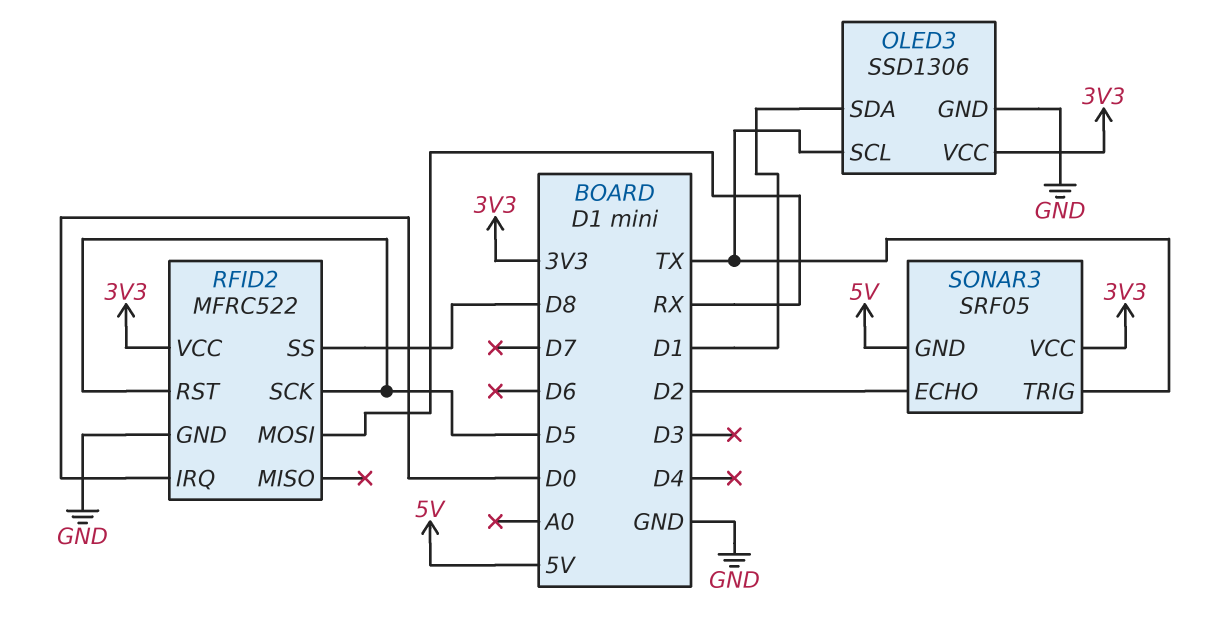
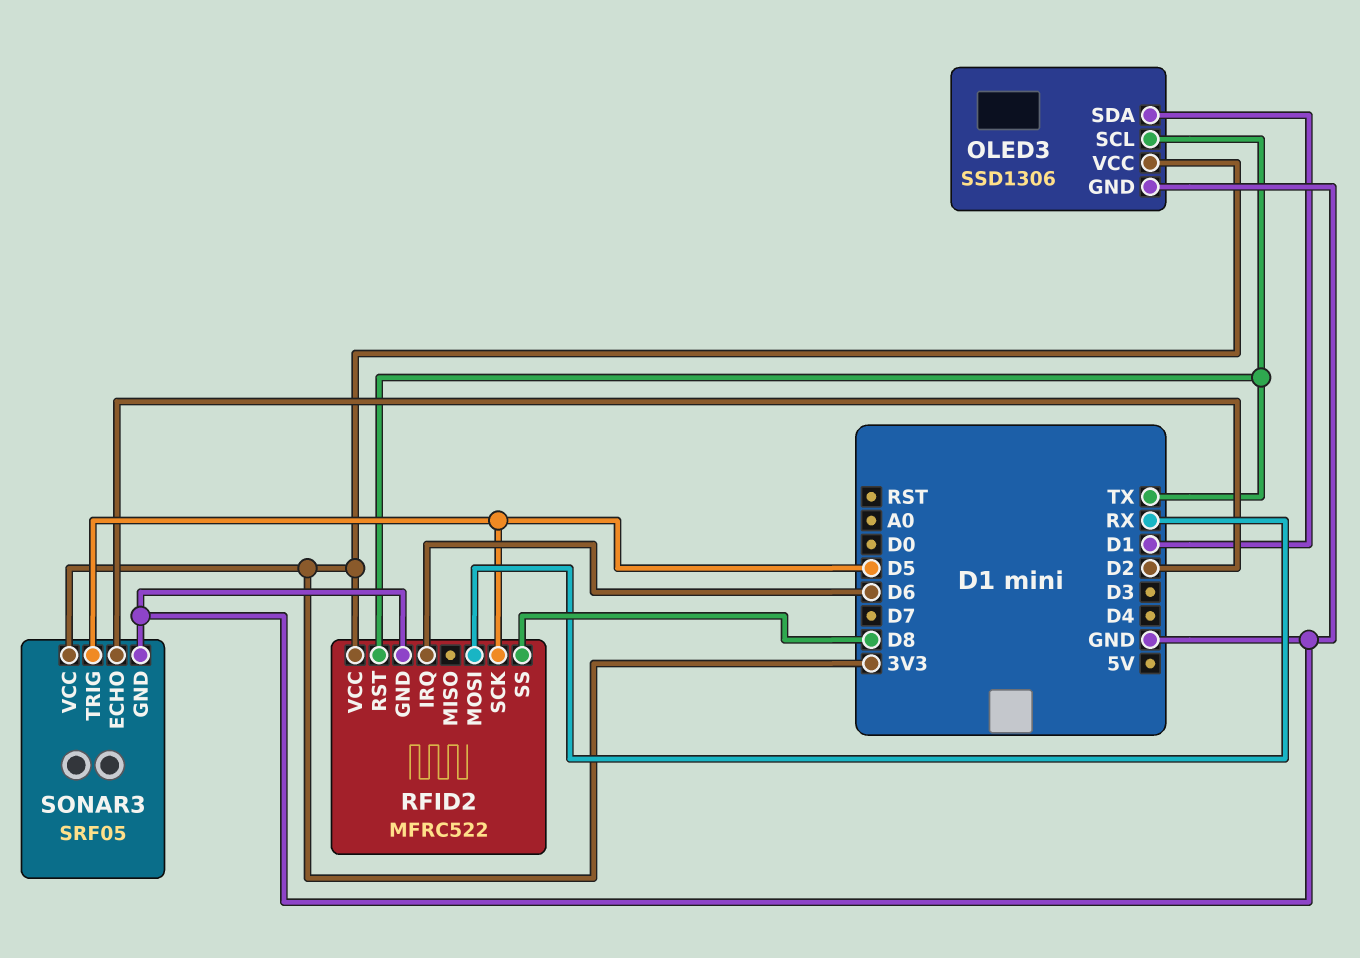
RFID2 pin IRQ: D0 -> D6
RFID2 pin RST: D5 -> TX
SONAR3 pin GND: 5V -> GND
SONAR3 pin TRIG: TX -> D5

